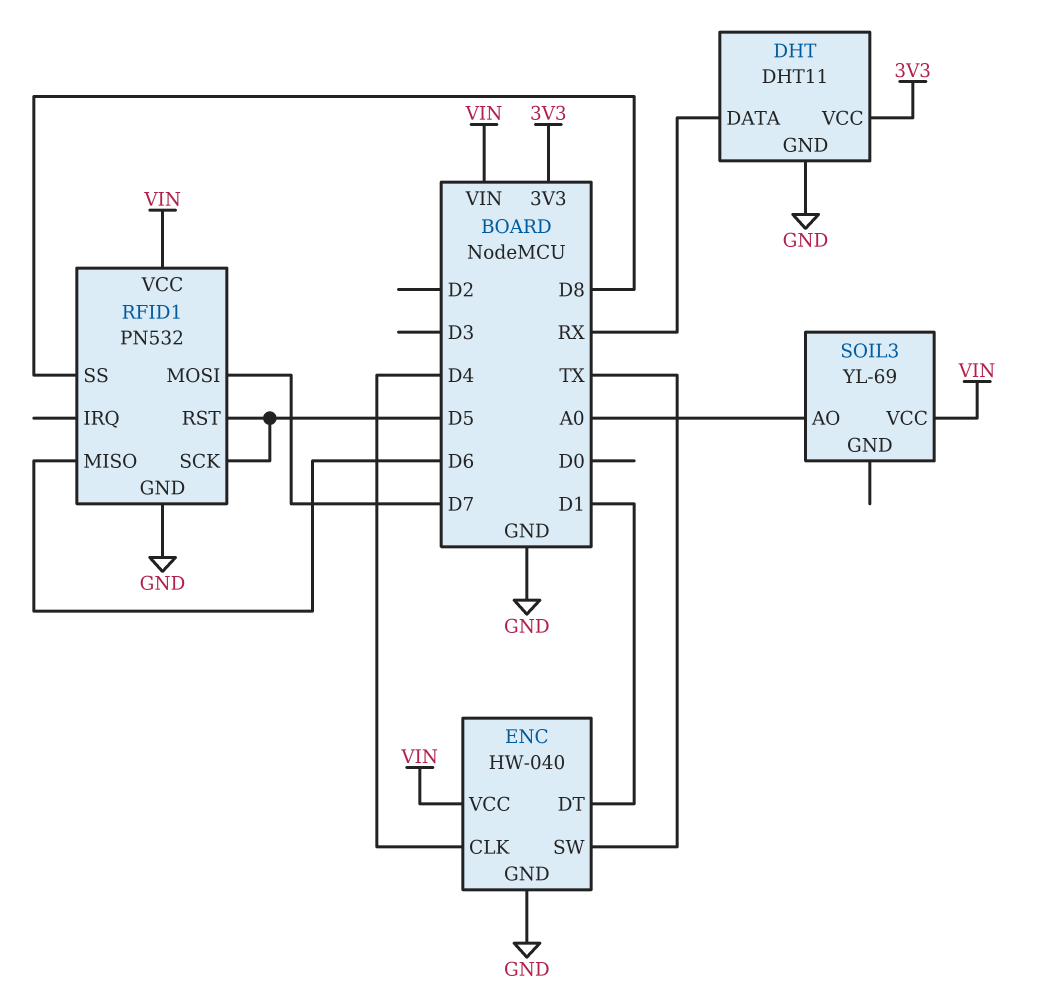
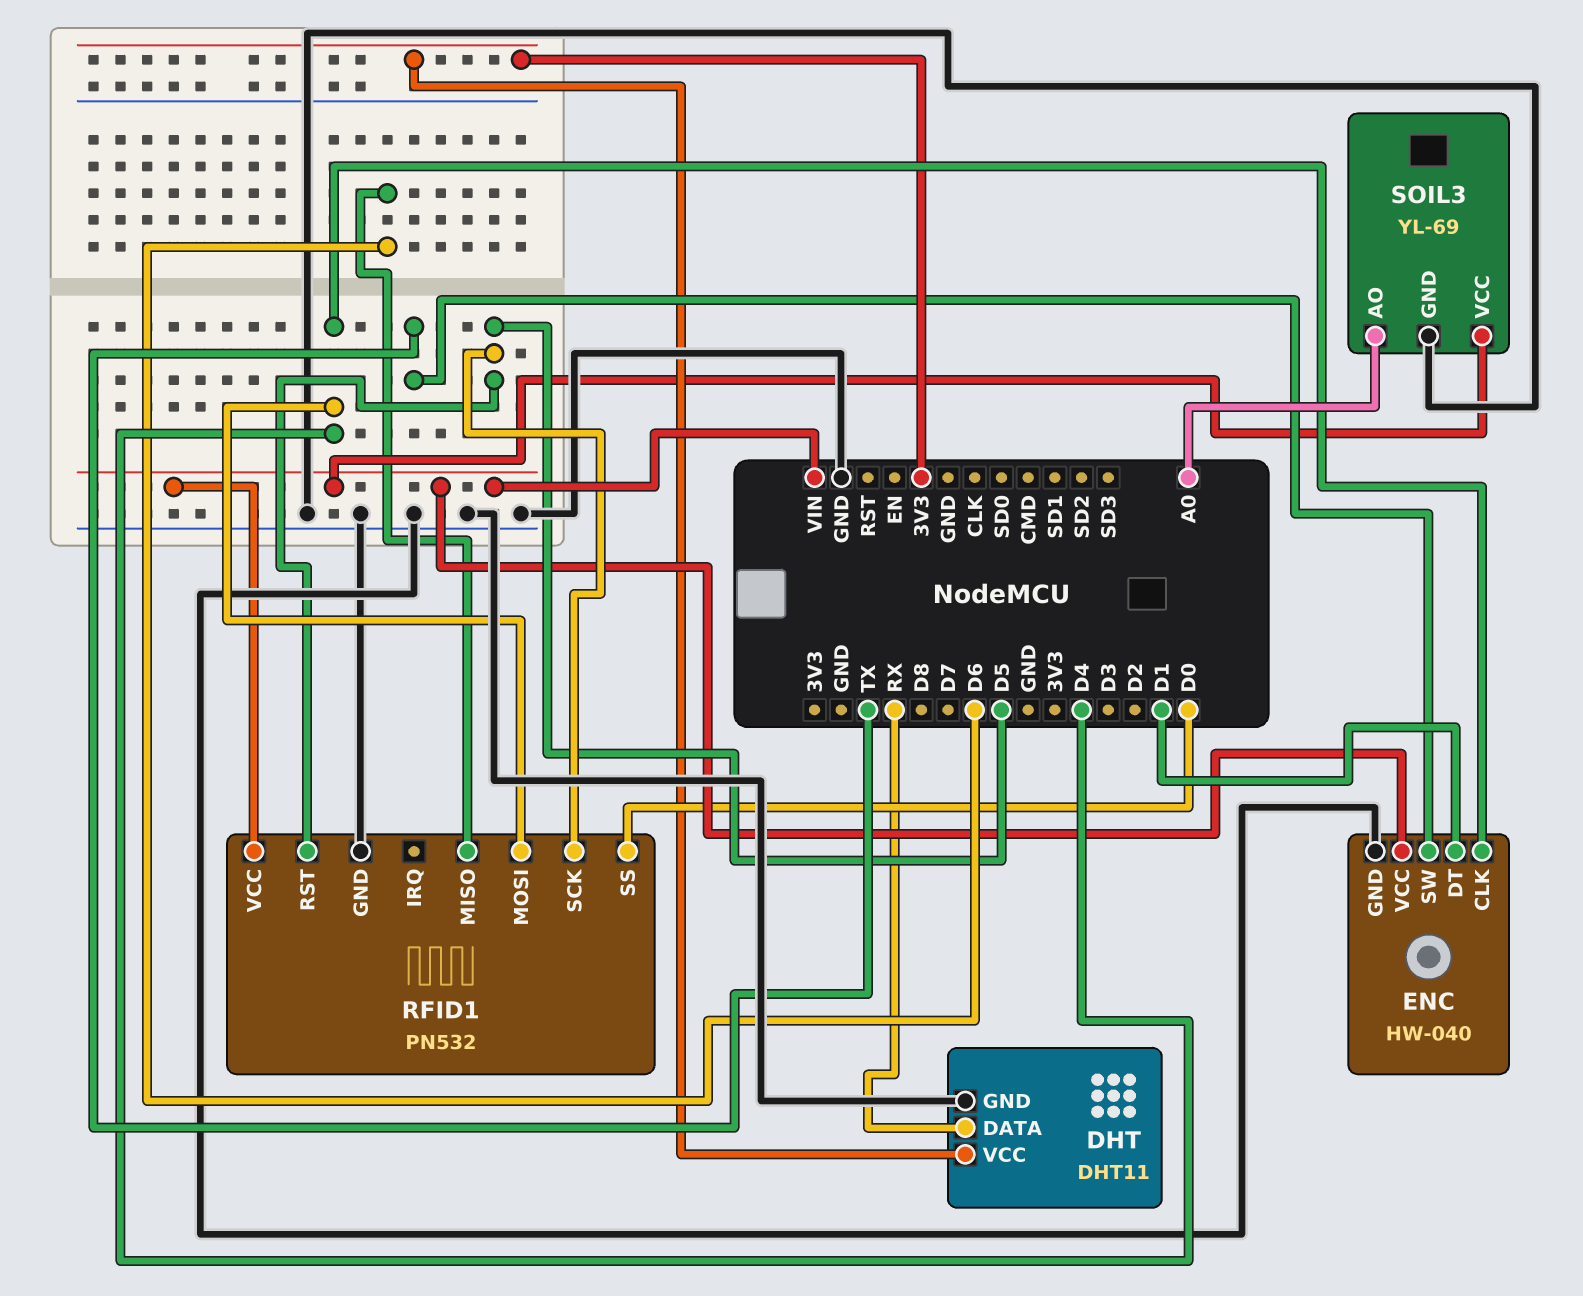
RFID1 pin MOSI: D7 -> D4
RFID1 pin SS: D8 -> D0
SOIL3 pin GND: none -> GND

